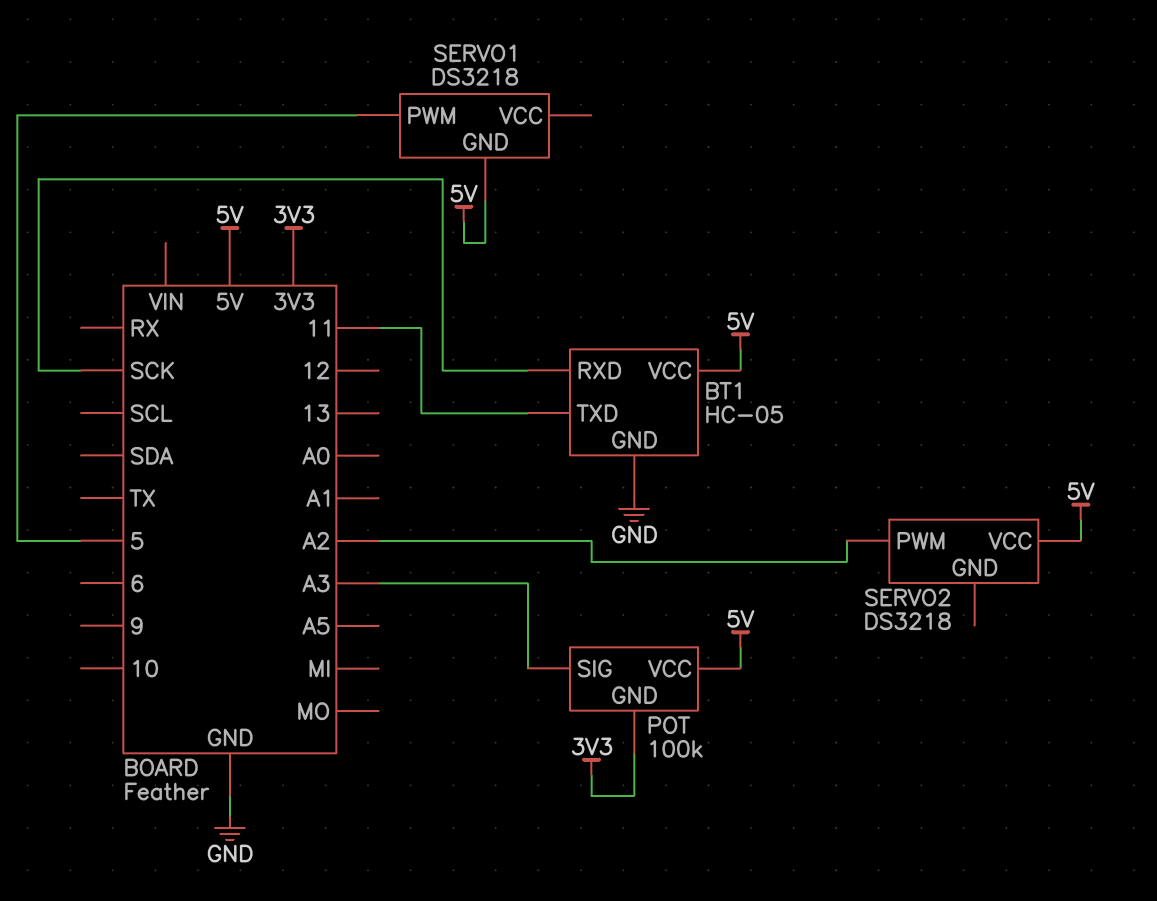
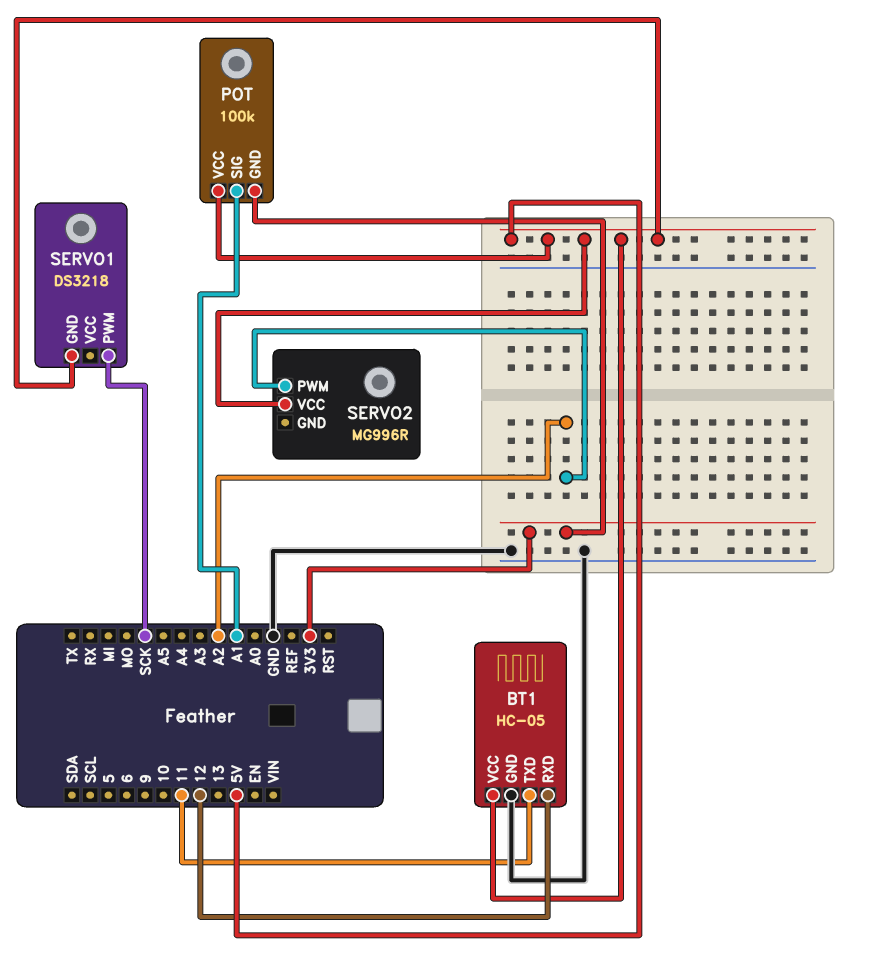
BT1 pin RXD: SCK -> 12
POT pin SIG: A3 -> A1
SERVO1 pin PWM: 5 -> SCK
SERVO2: DS3218 -> MG996R

